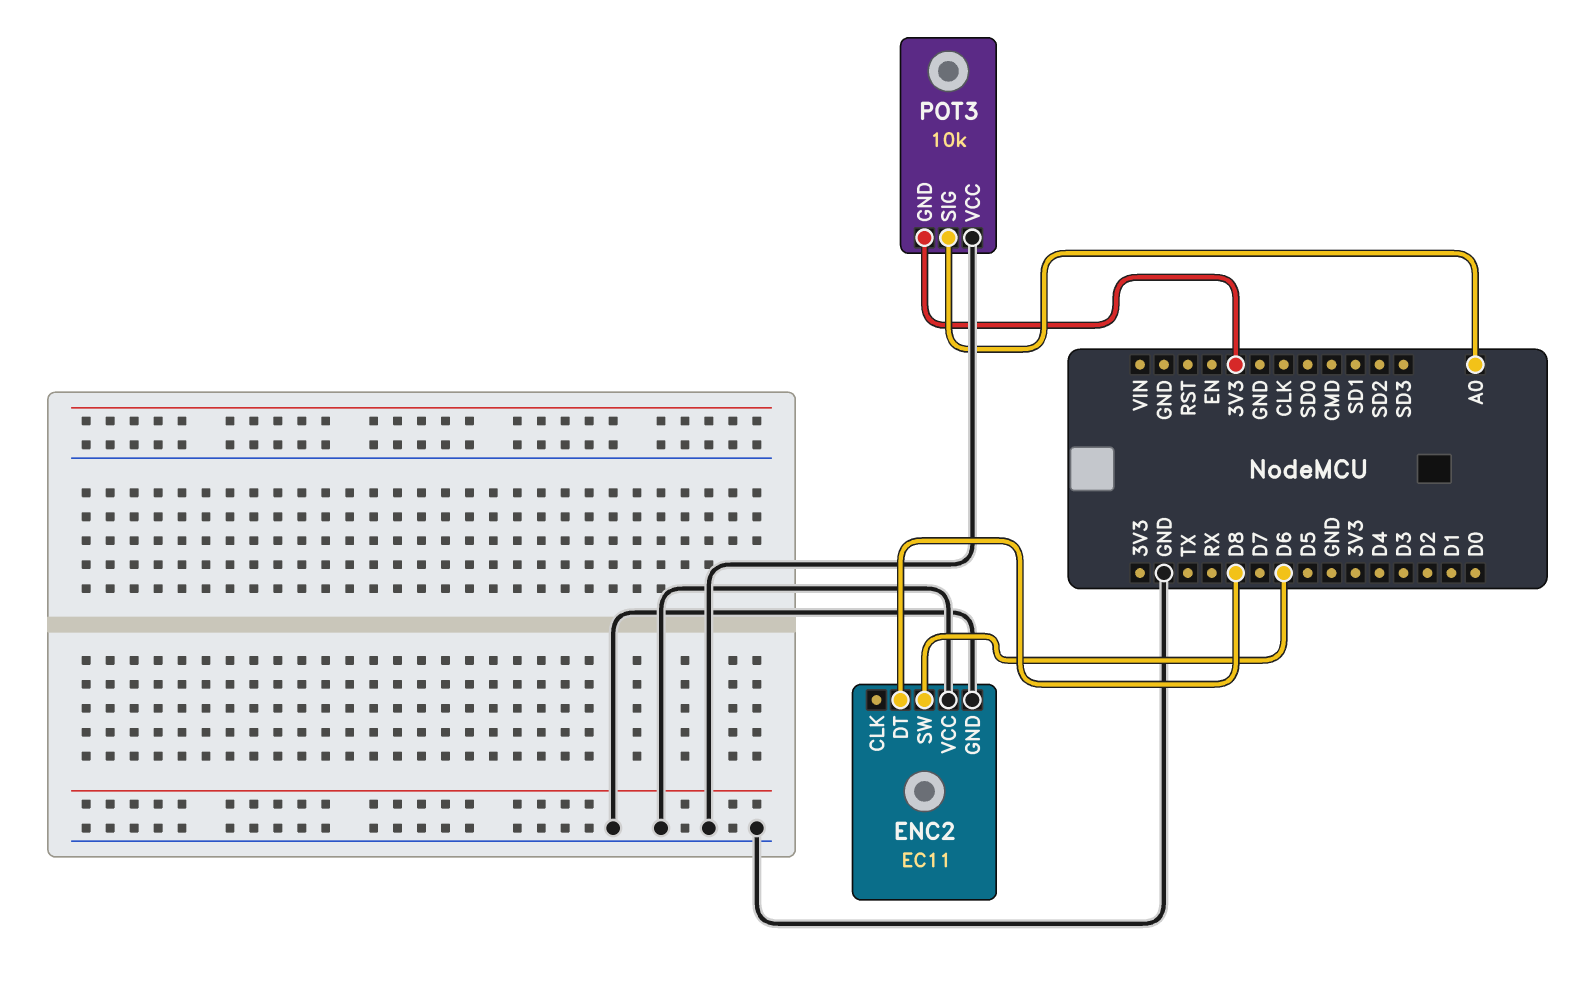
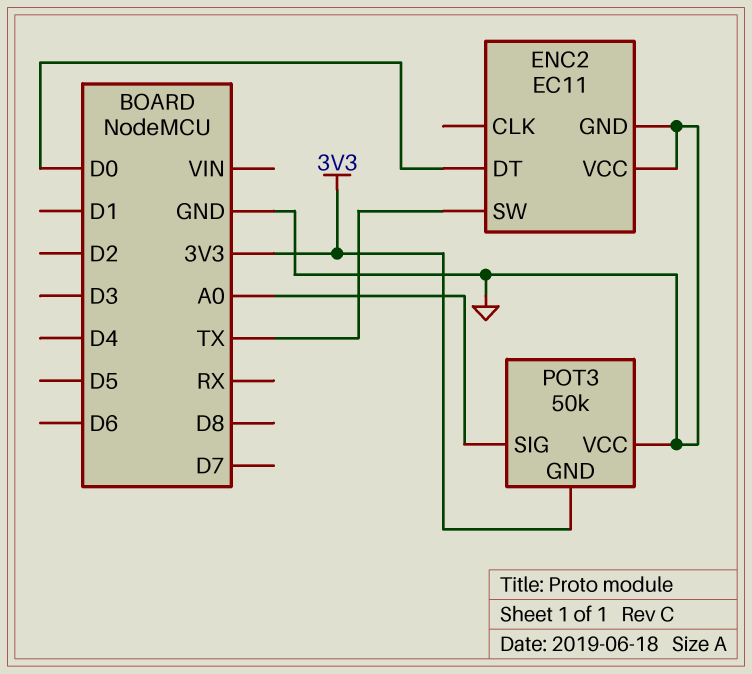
ENC2 pin DT: D8 -> D0
ENC2 pin SW: D6 -> TX
POT3: 10k -> 50k

